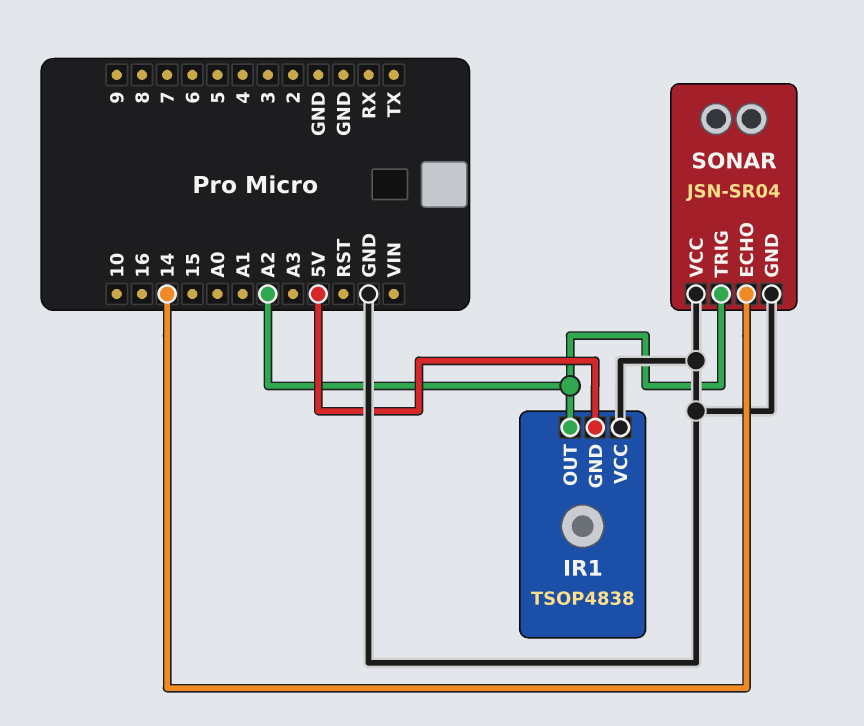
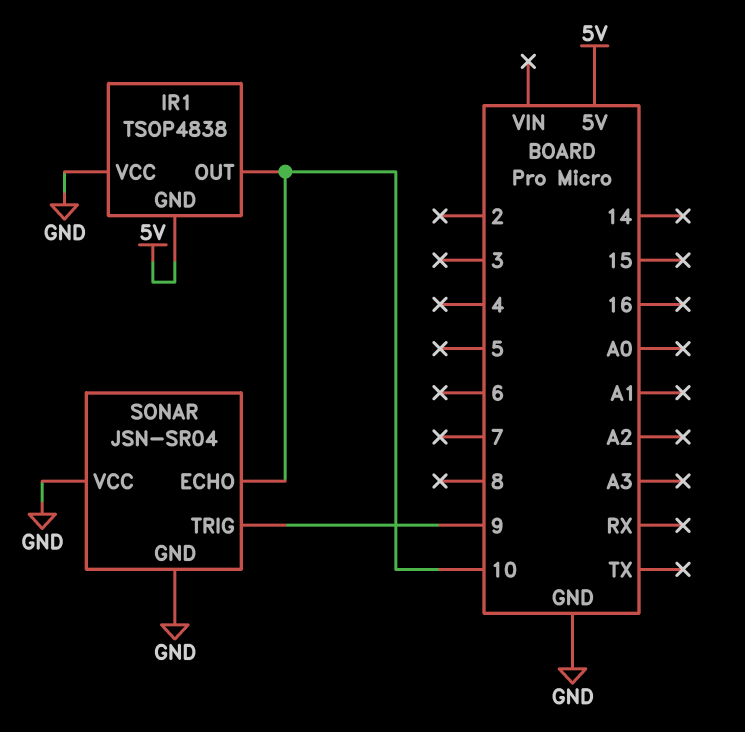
IR1 pin OUT: A2 -> 10
SONAR pin ECHO: 14 -> 10
SONAR pin TRIG: A2 -> 9

